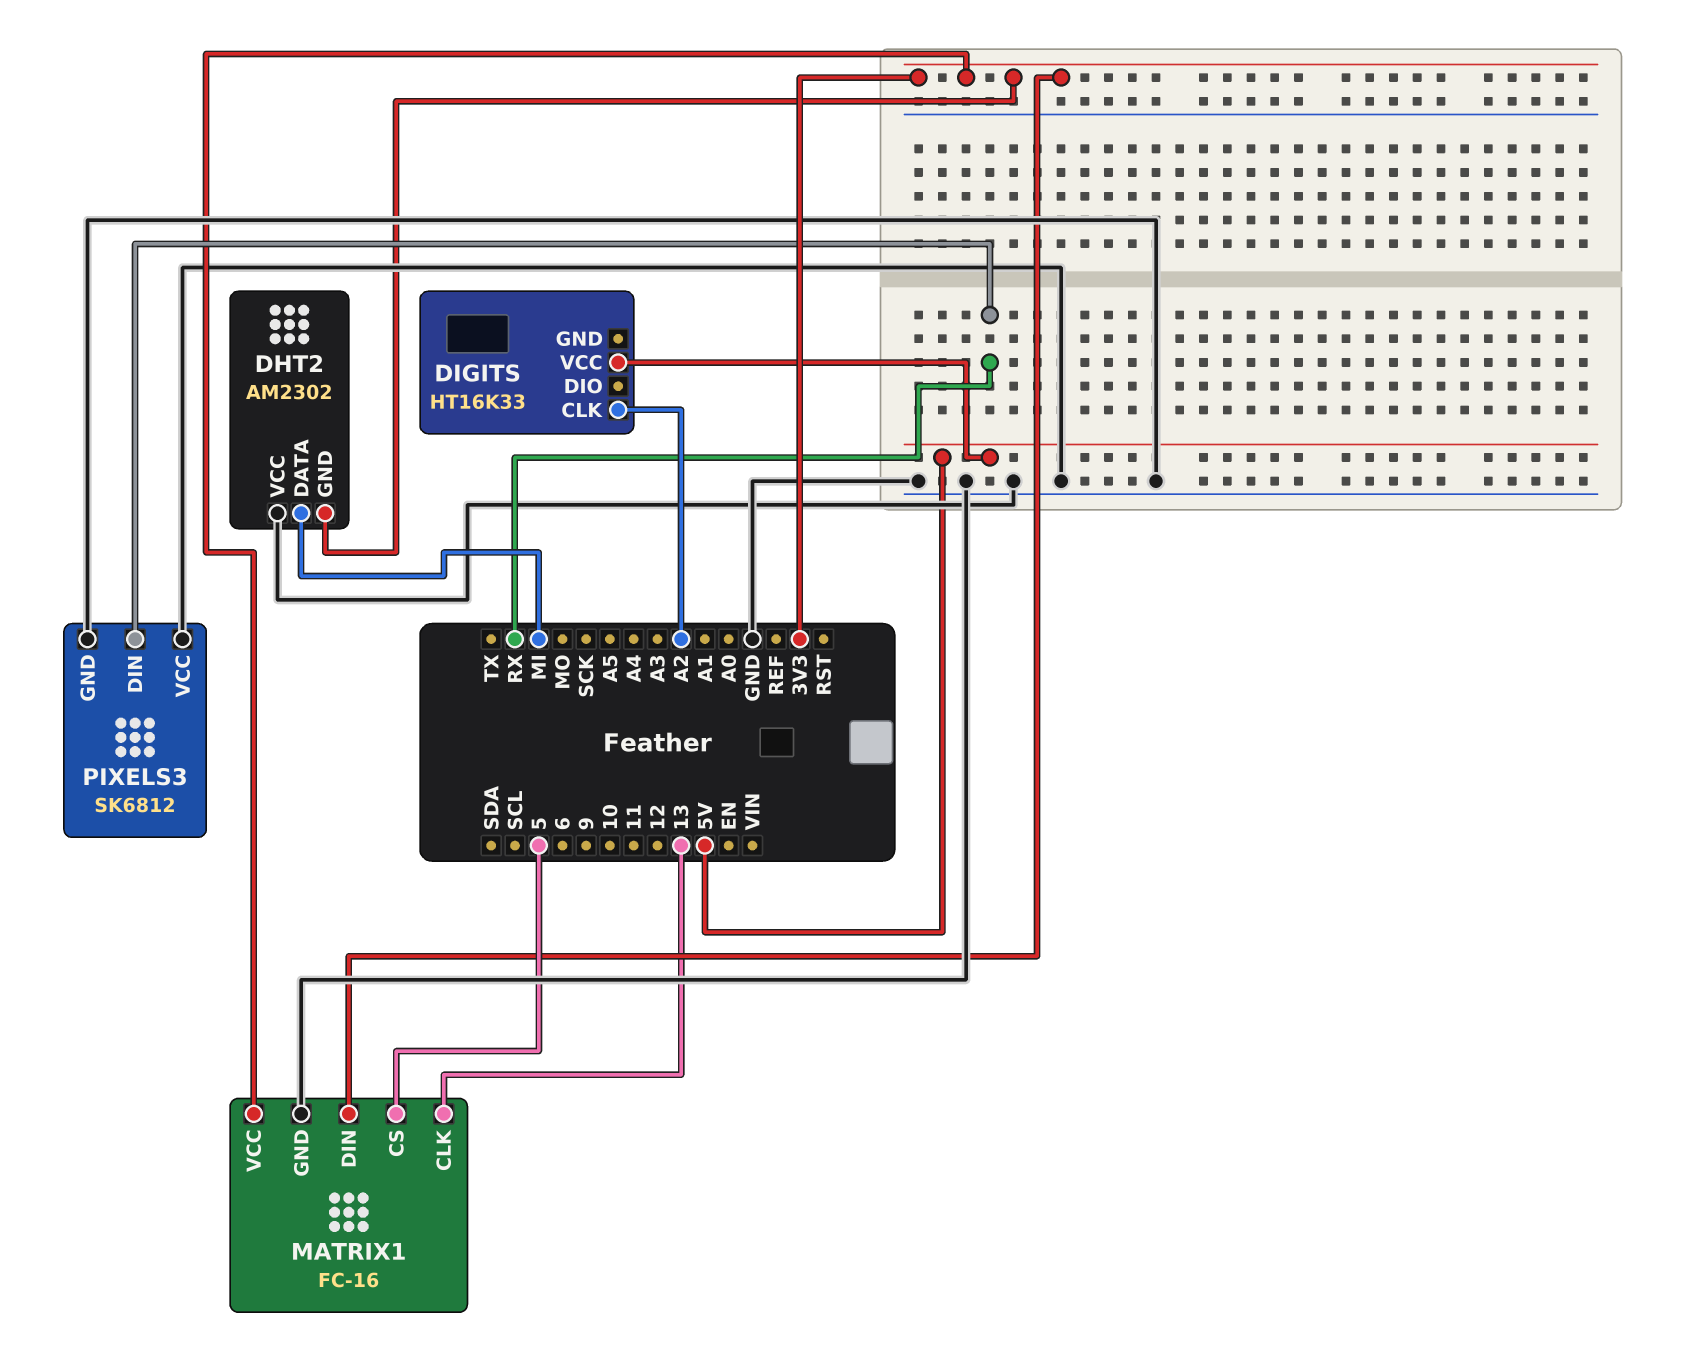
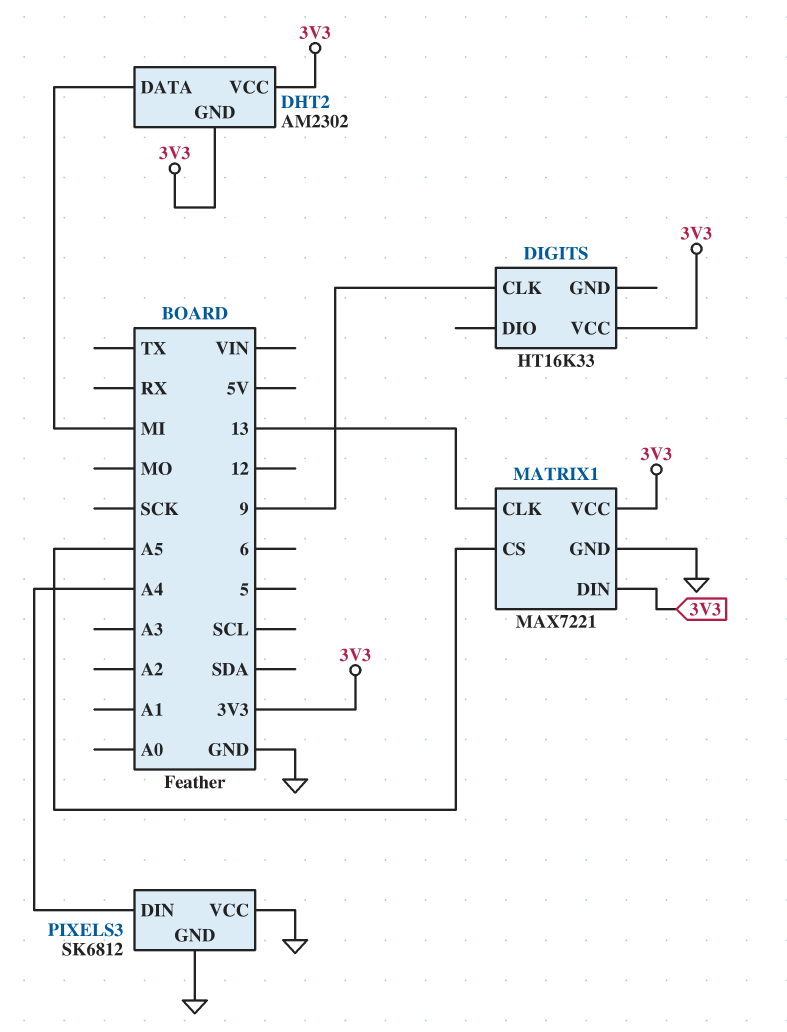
DHT2 pin VCC: GND -> 3V3
DIGITS pin CLK: A2 -> 9
DIGITS pin VCC: 5V -> 3V3
MATRIX1: FC-16 -> MAX7221
MATRIX1 pin CS: 5 -> A5
PIXELS3 pin DIN: RX -> A4

